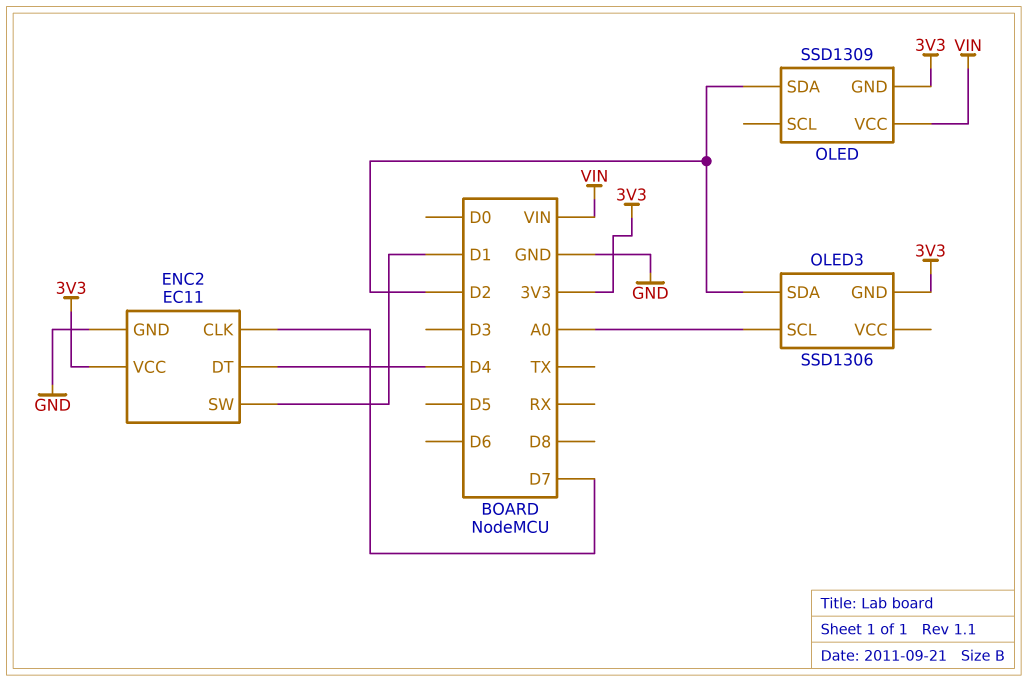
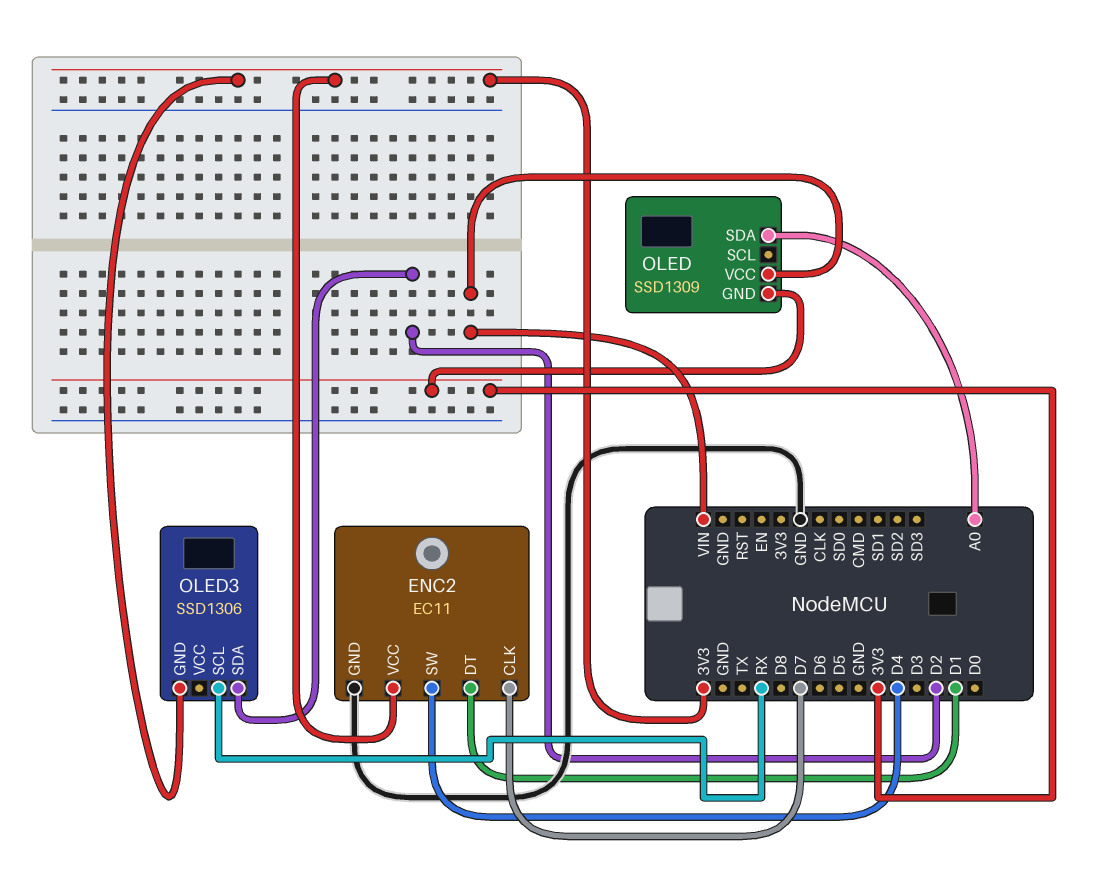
ENC2 pin DT: D4 -> D1
ENC2 pin SW: D1 -> D4
OLED pin SDA: D2 -> A0
OLED3 pin SCL: A0 -> RX

